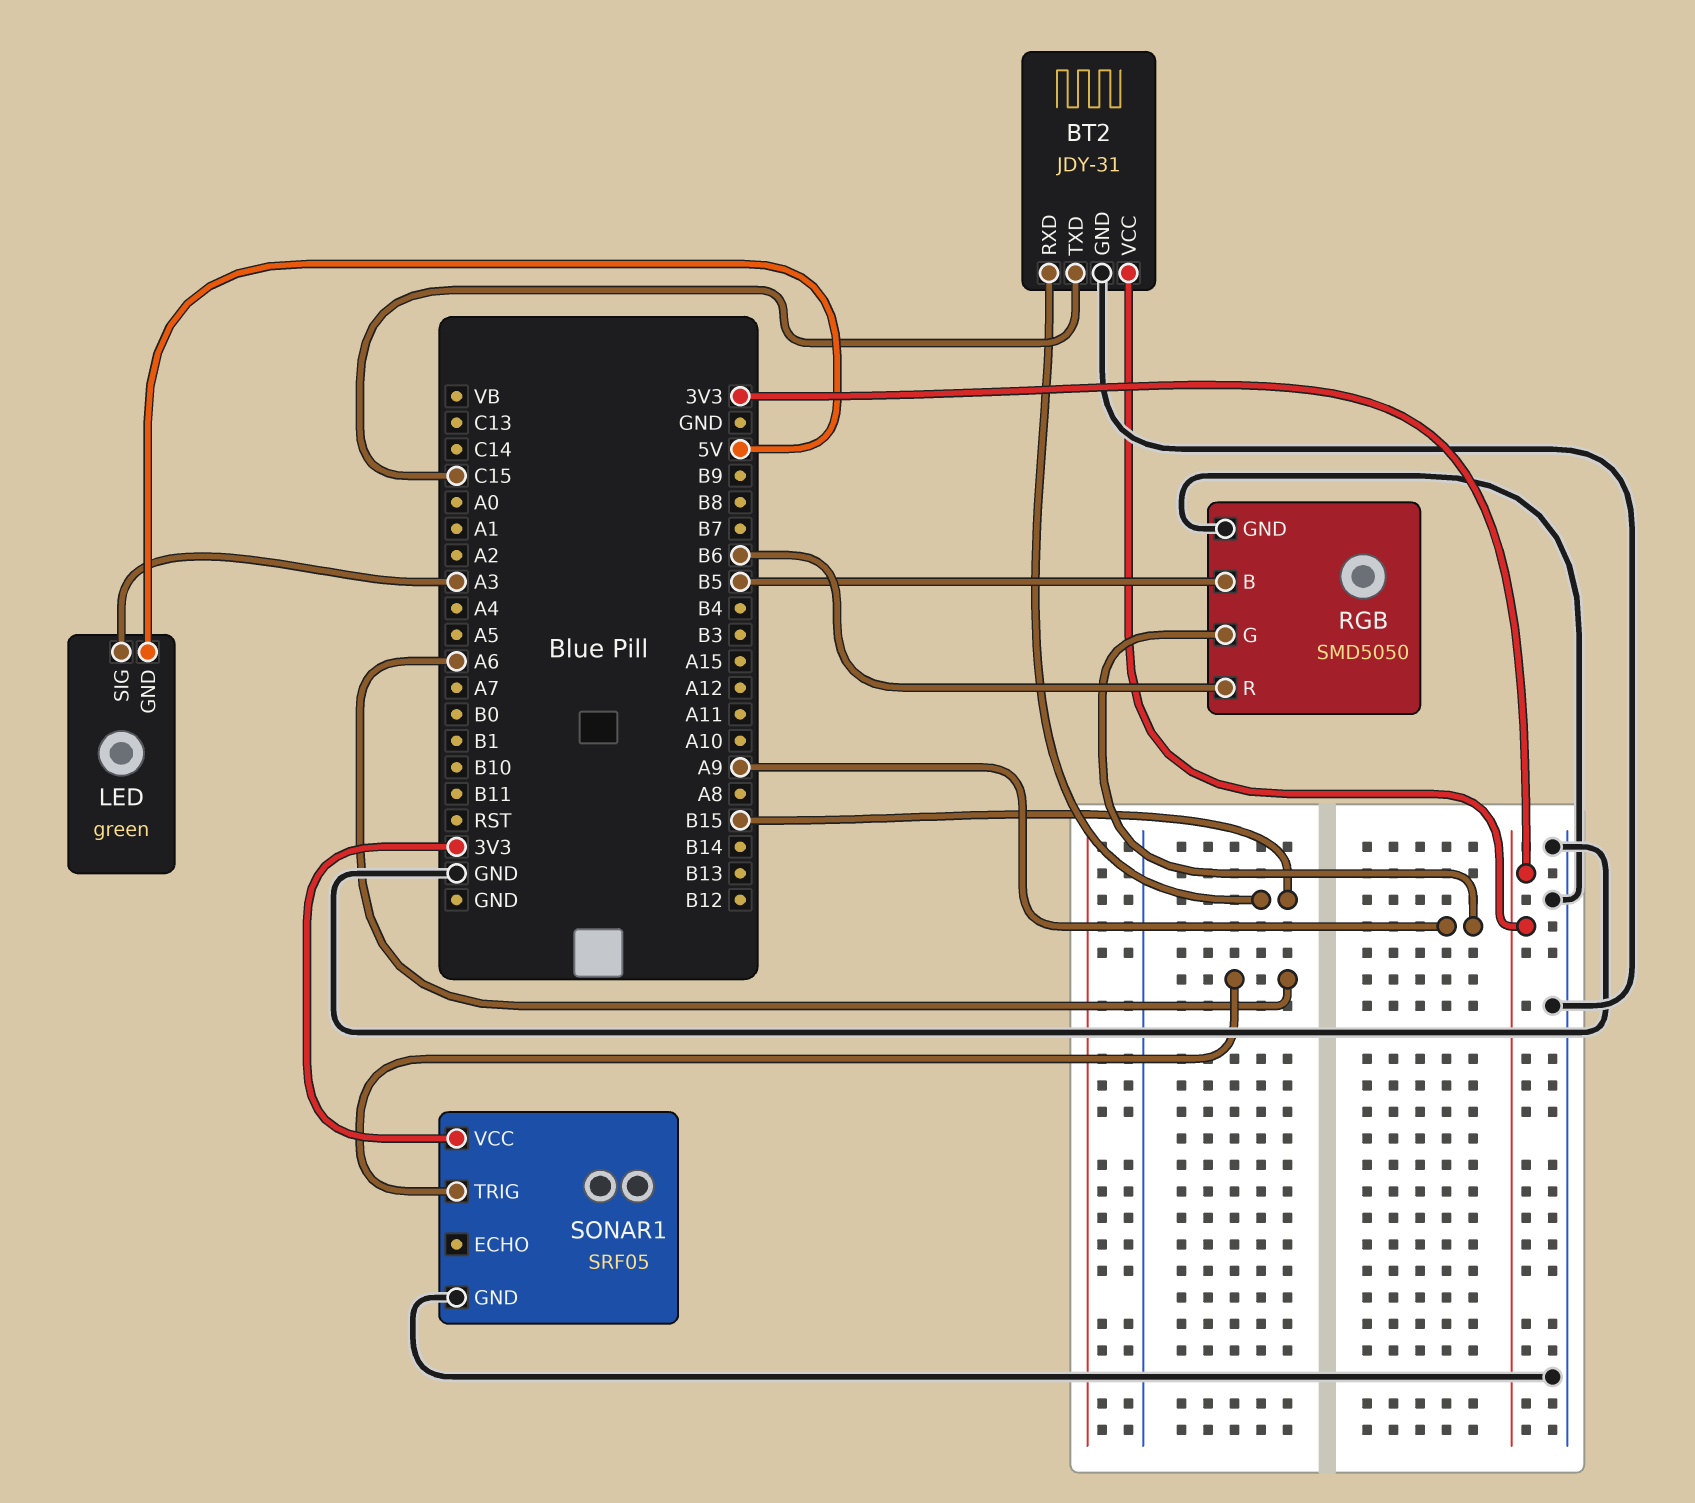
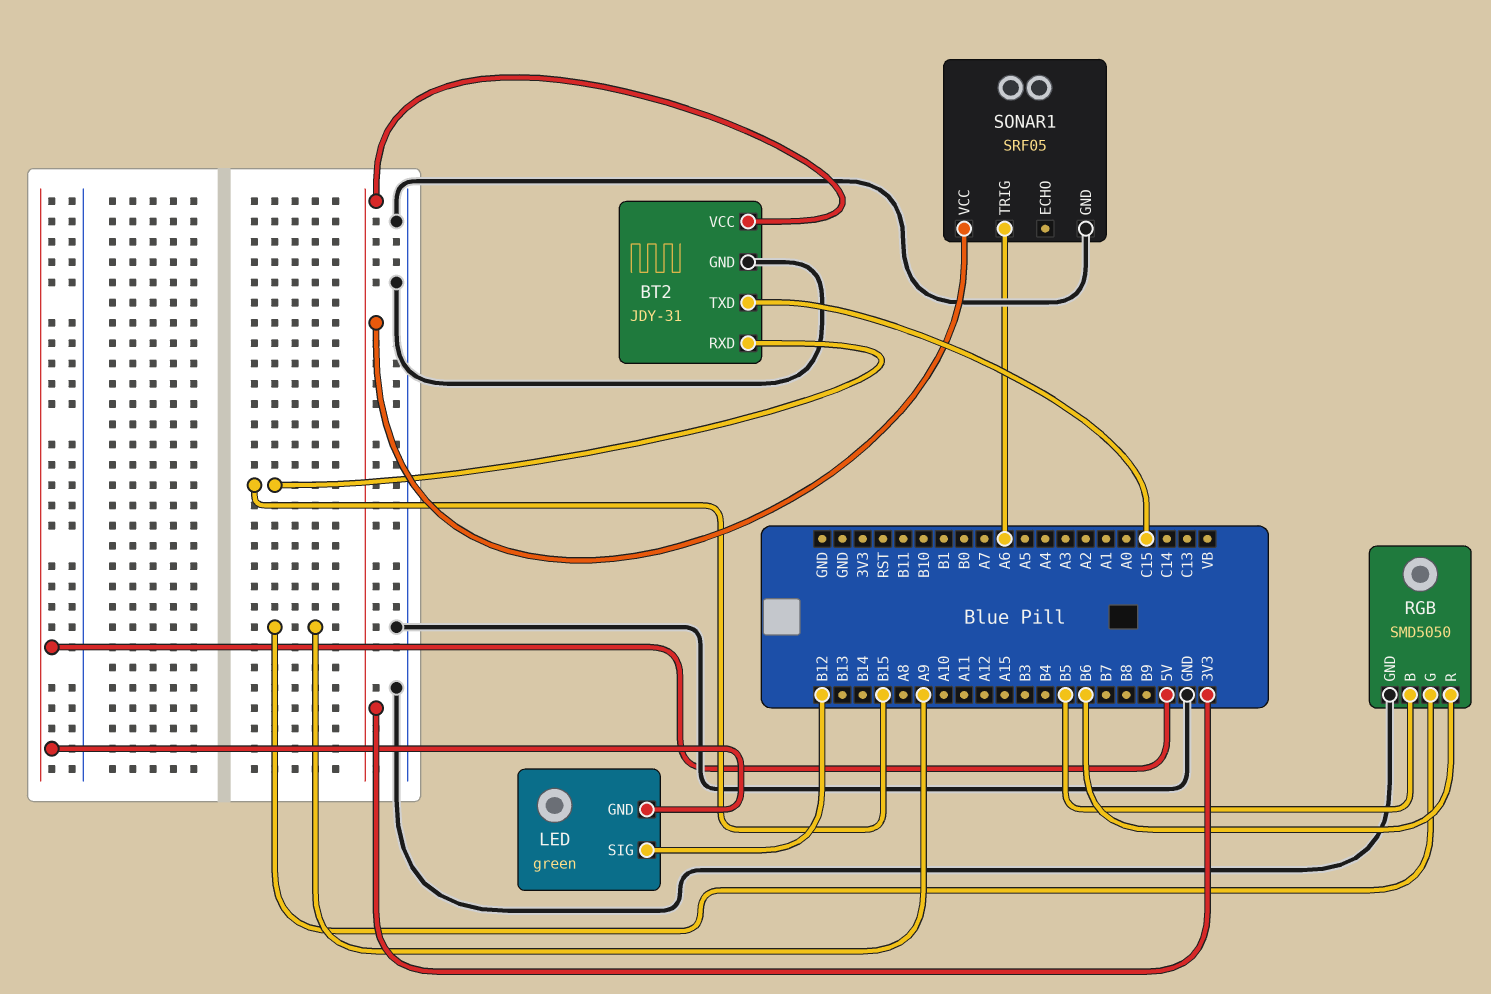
LED pin SIG: A3 -> B12

